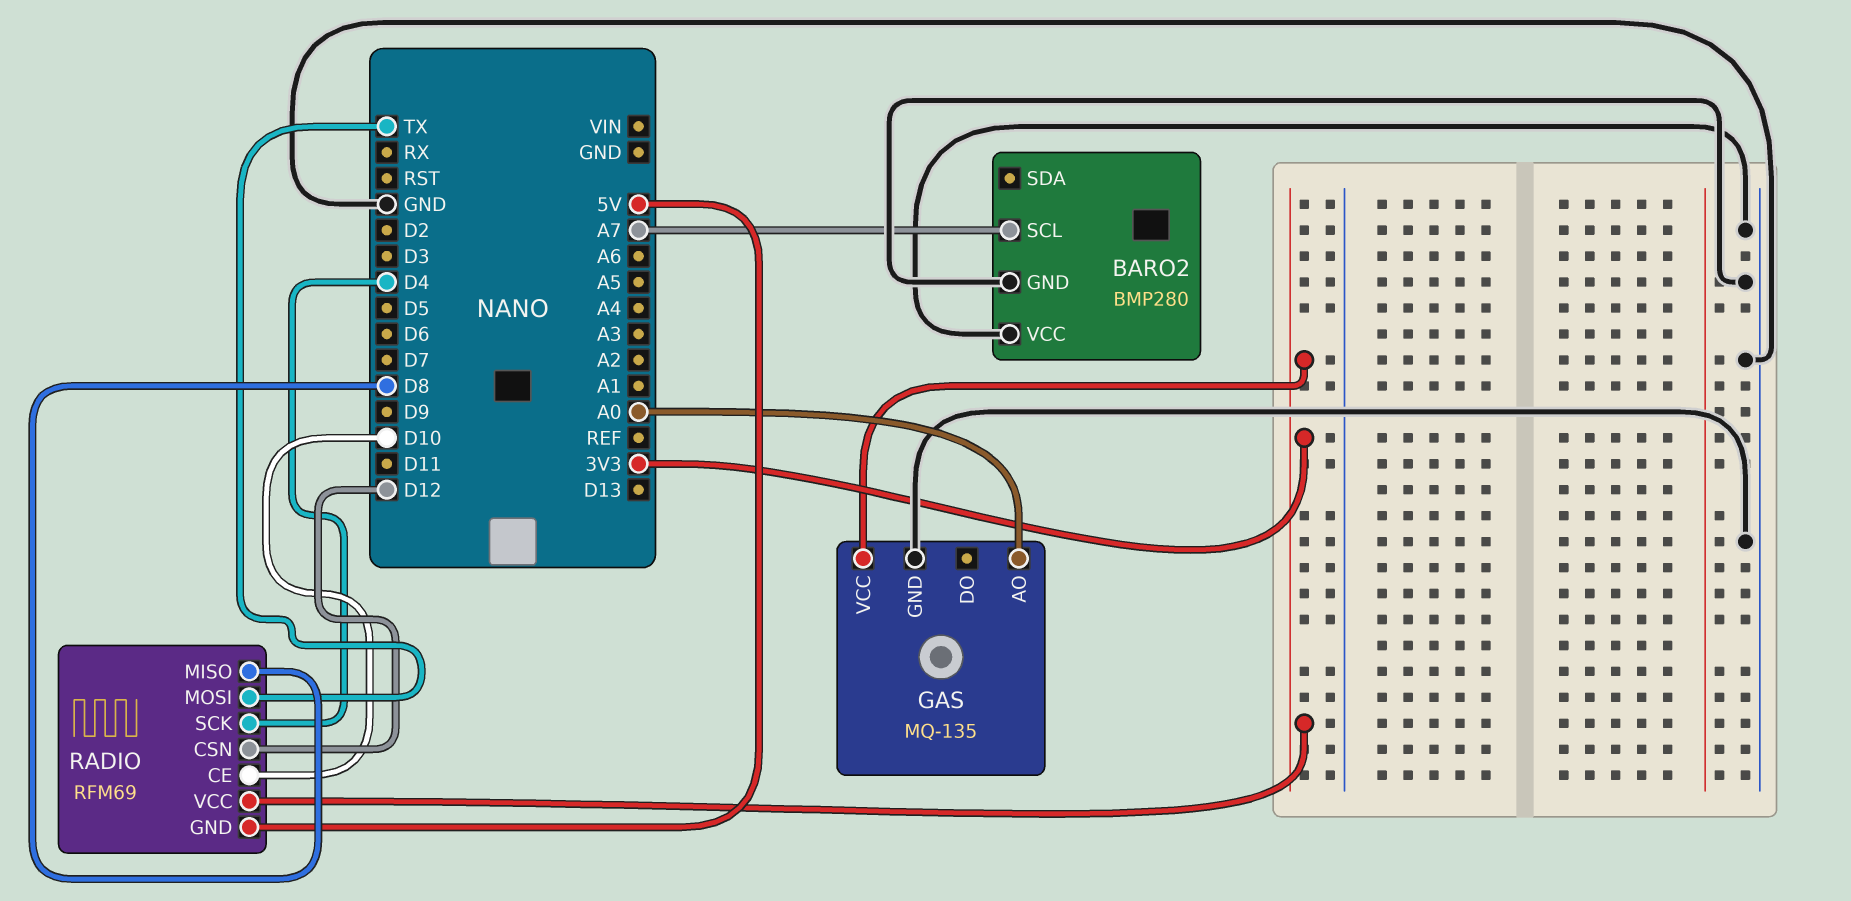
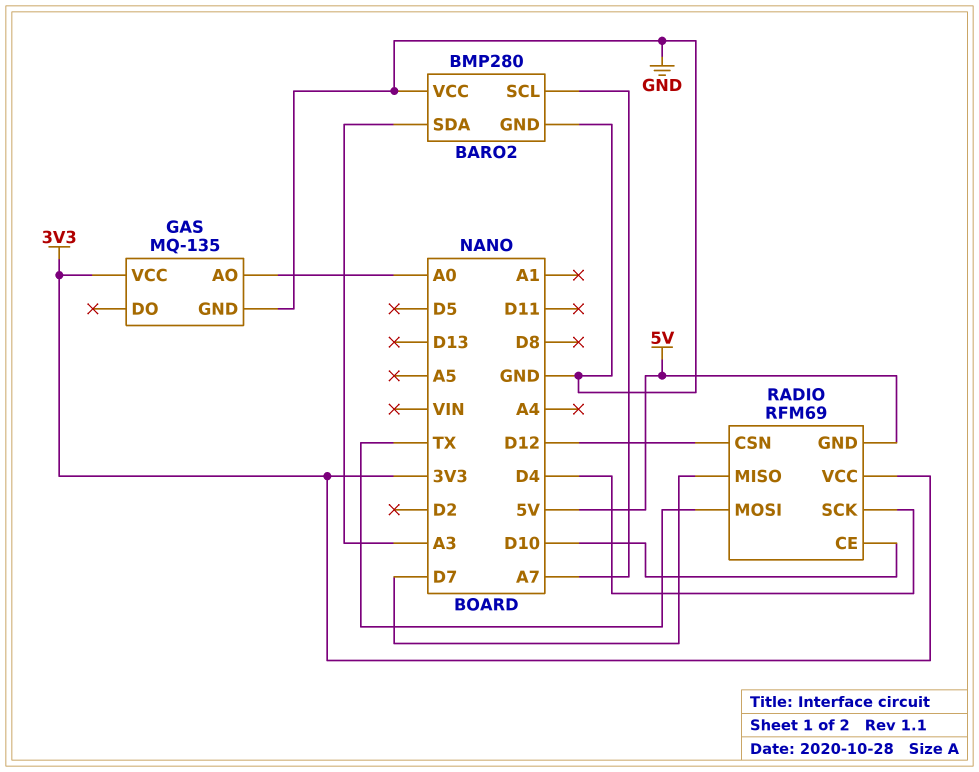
BARO2 pin SDA: none -> A3
RADIO pin MISO: D8 -> D7

